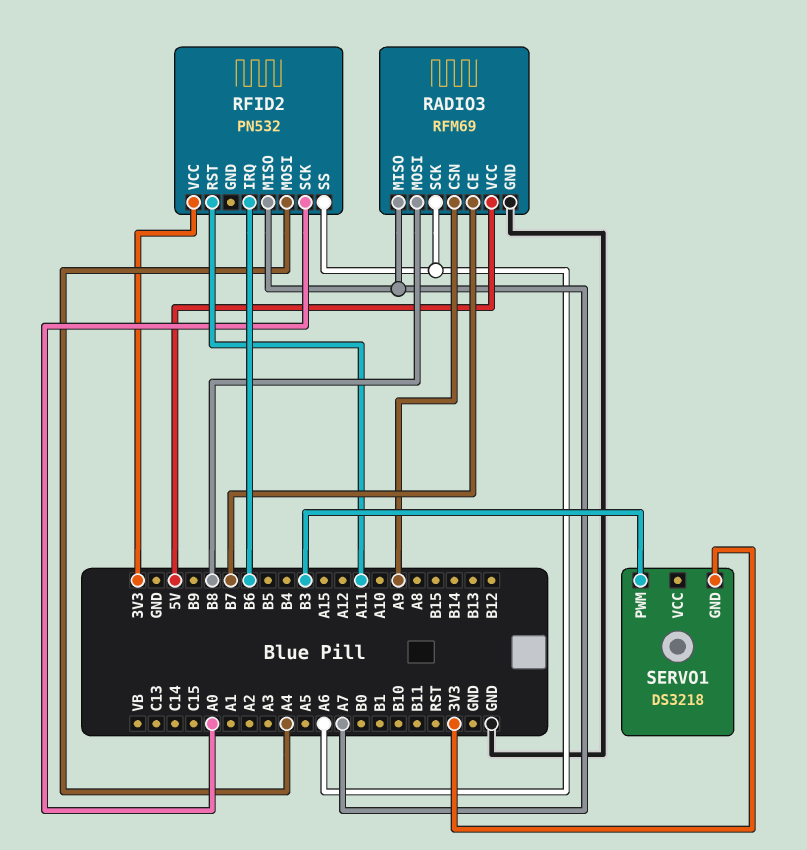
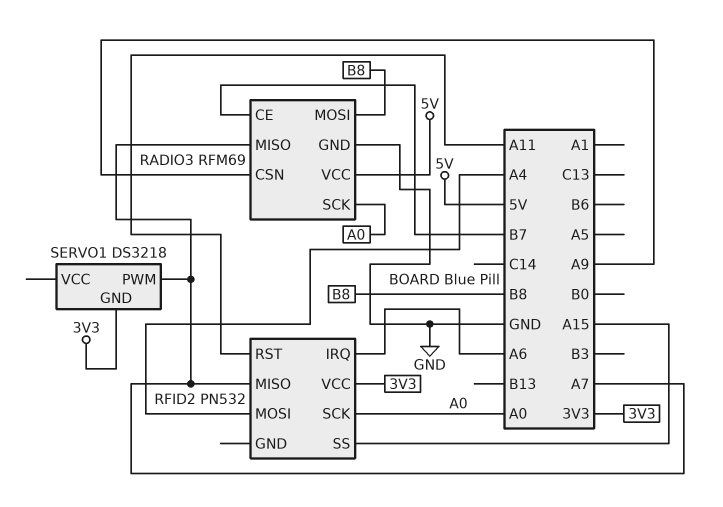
RADIO3 pin SCK: A6 -> A0
RFID2 pin IRQ: B6 -> A6
RFID2 pin SS: A6 -> A15
SERVO1 pin PWM: B3 -> A7

